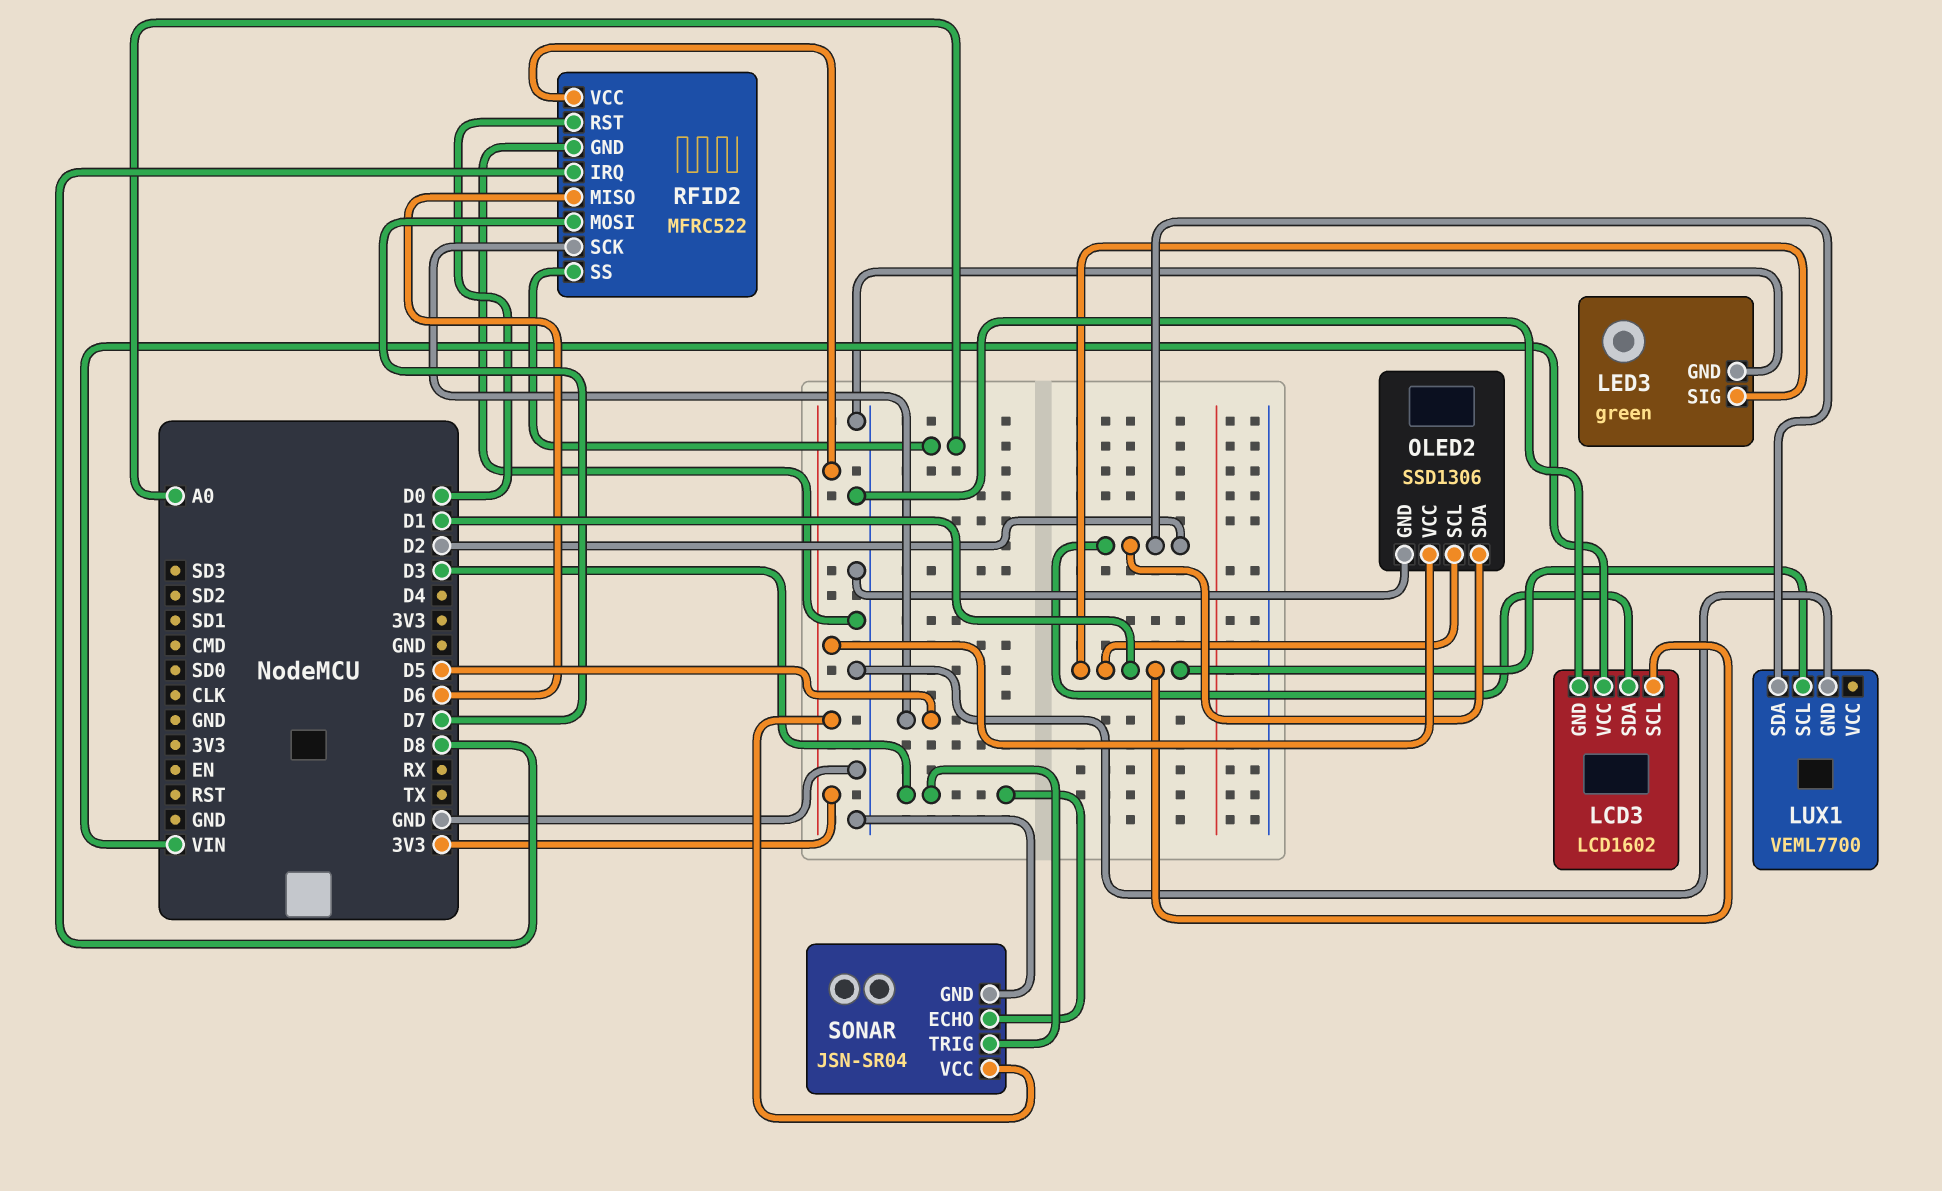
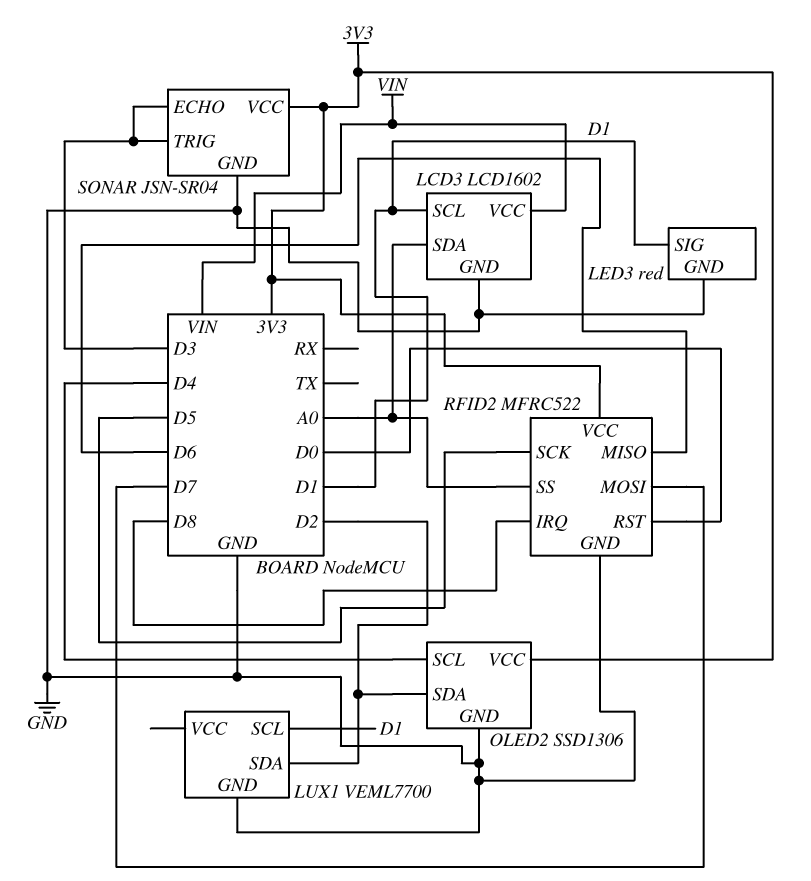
LCD3 pin SDA: D2 -> A0
LED3: green -> red
OLED2 pin SCL: D1 -> D4

